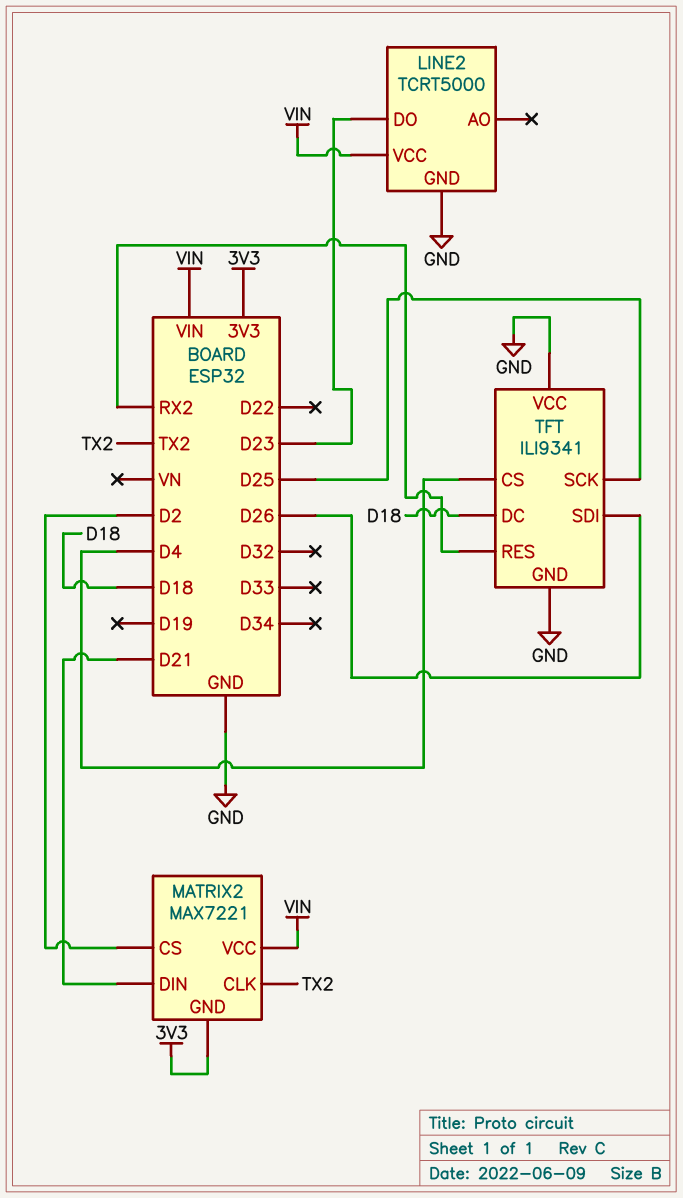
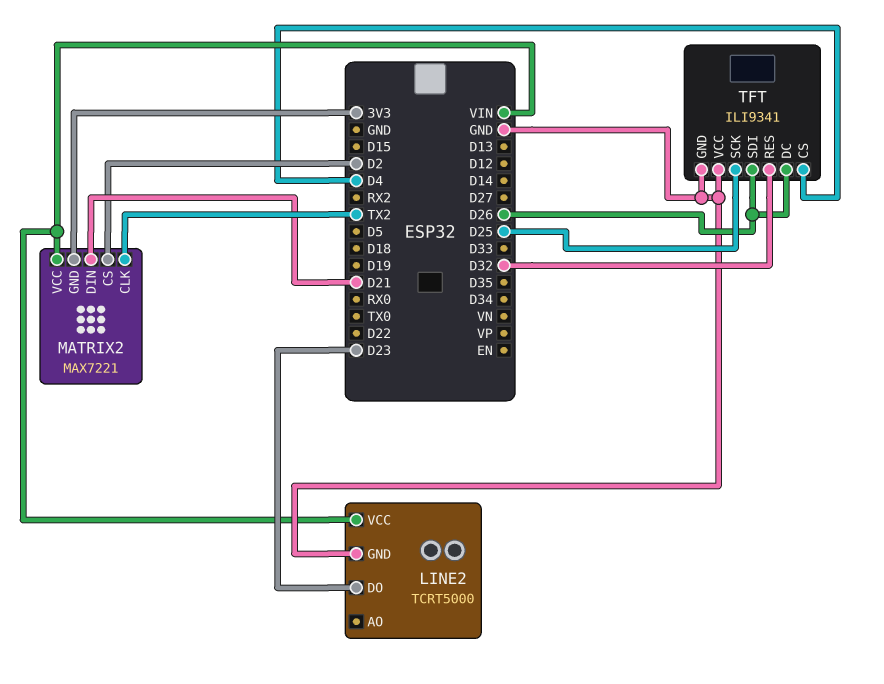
TFT pin DC: D18 -> D26
TFT pin RES: RX2 -> D32

